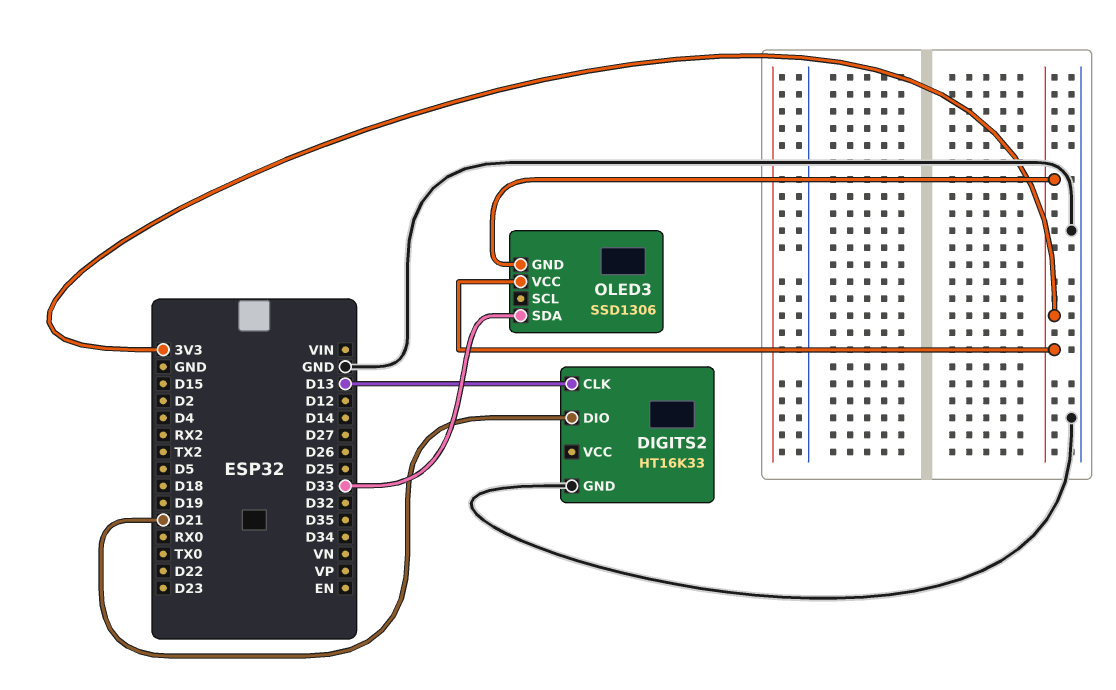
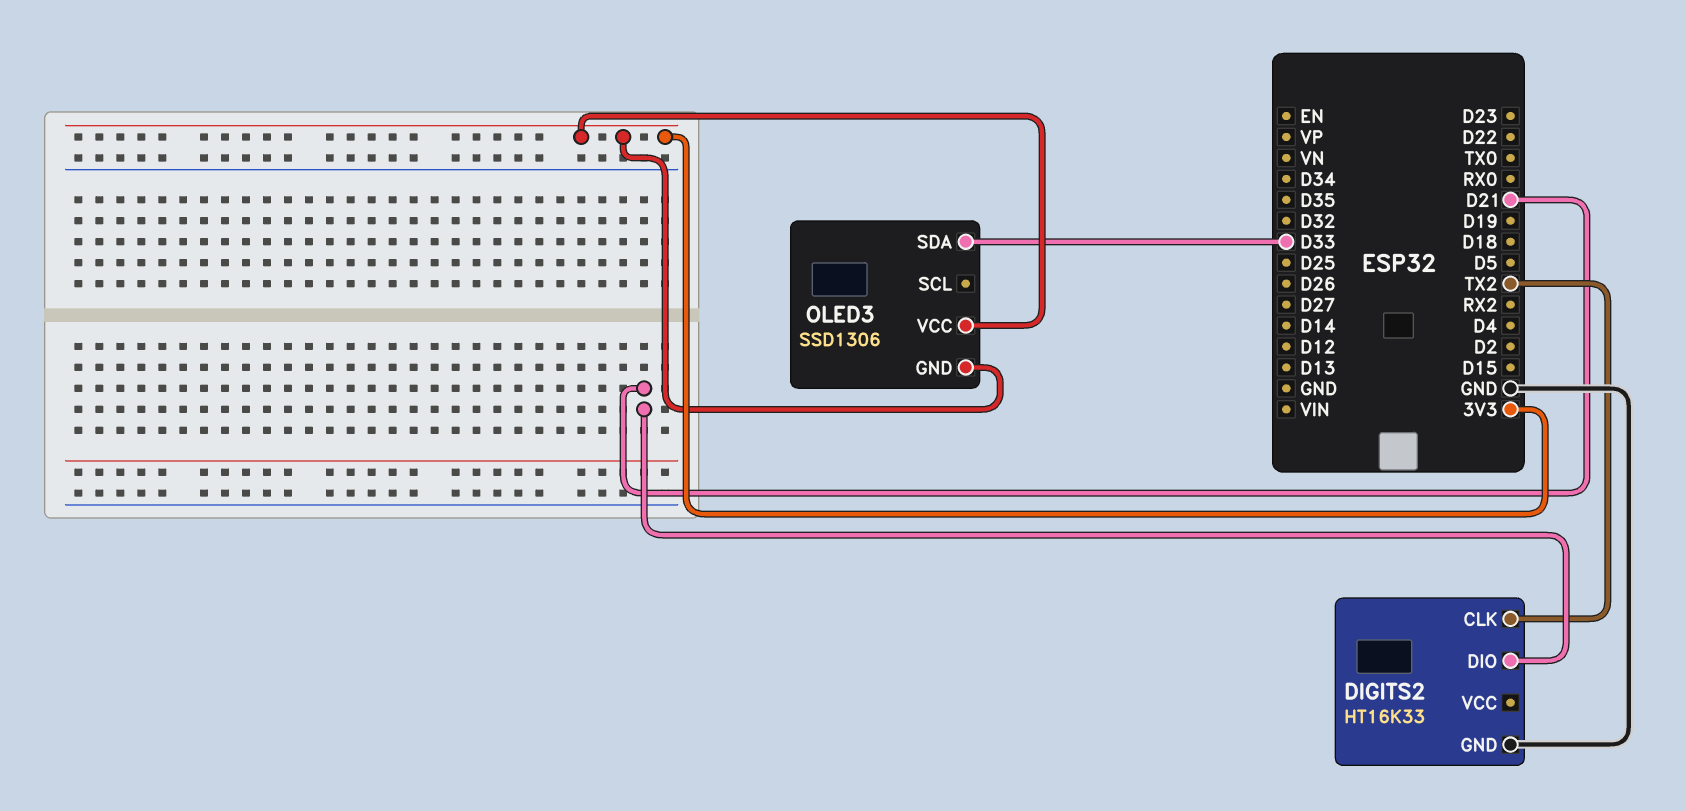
DIGITS2 pin CLK: D13 -> TX2

